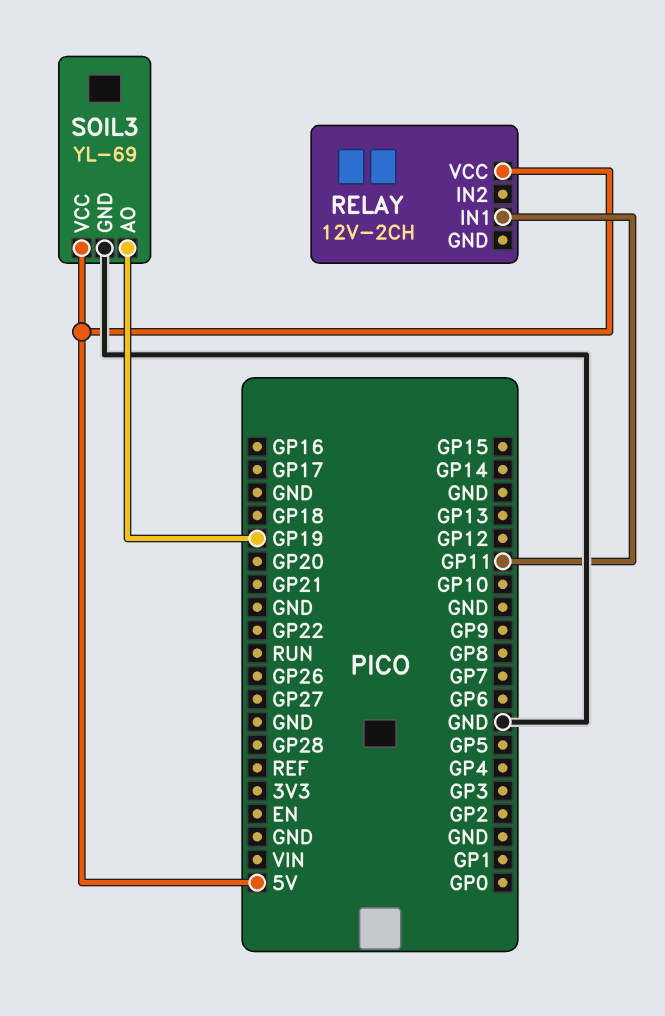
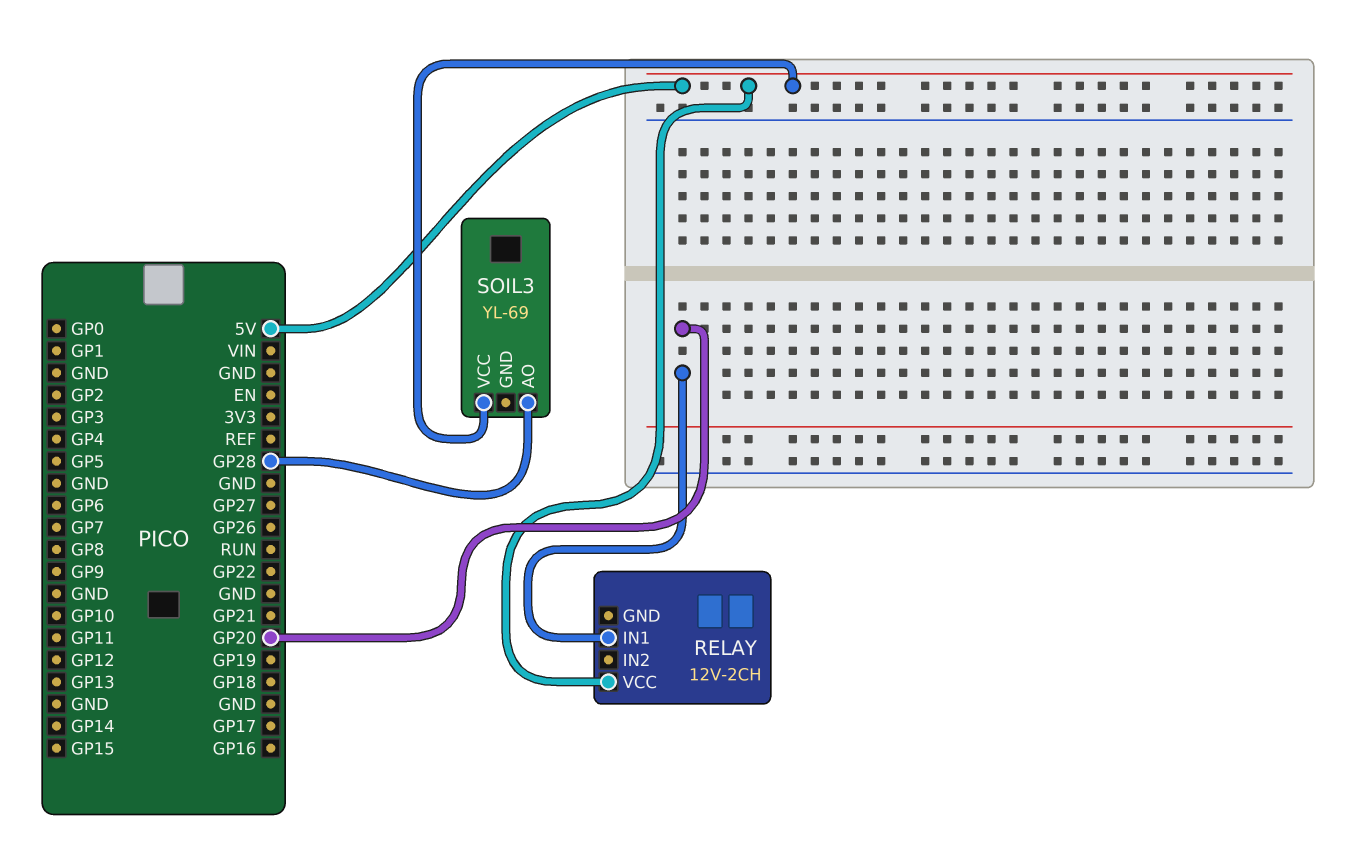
RELAY pin IN1: GP11 -> GP20
SOIL3 pin AO: GP19 -> GP28
SOIL3 pin GND: GND -> none

